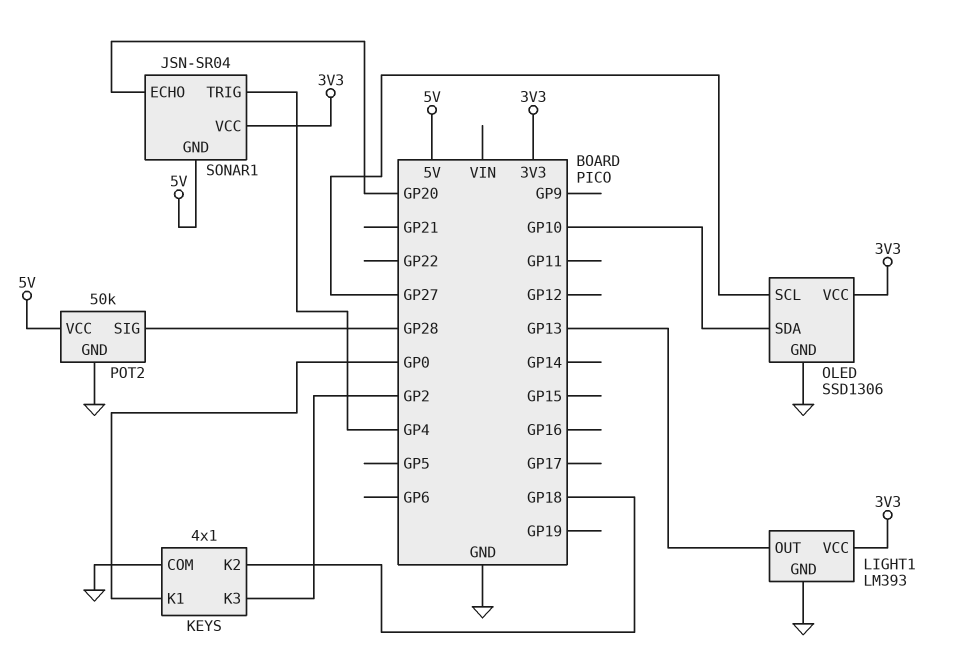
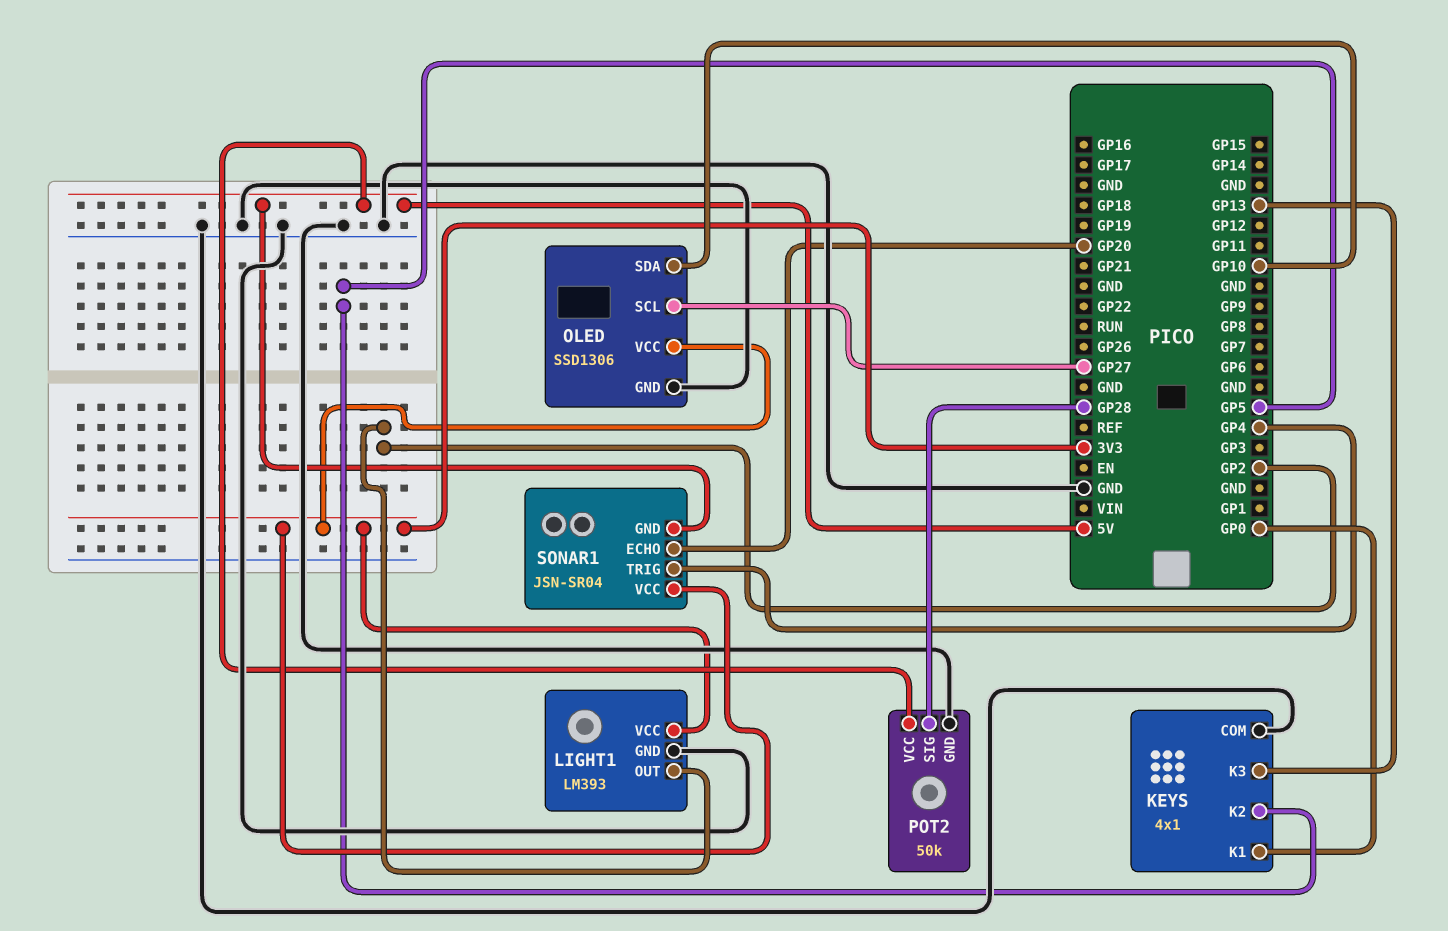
KEYS pin K2: GP18 -> GP5
KEYS pin K3: GP2 -> GP13
LIGHT1 pin OUT: GP13 -> GP2

